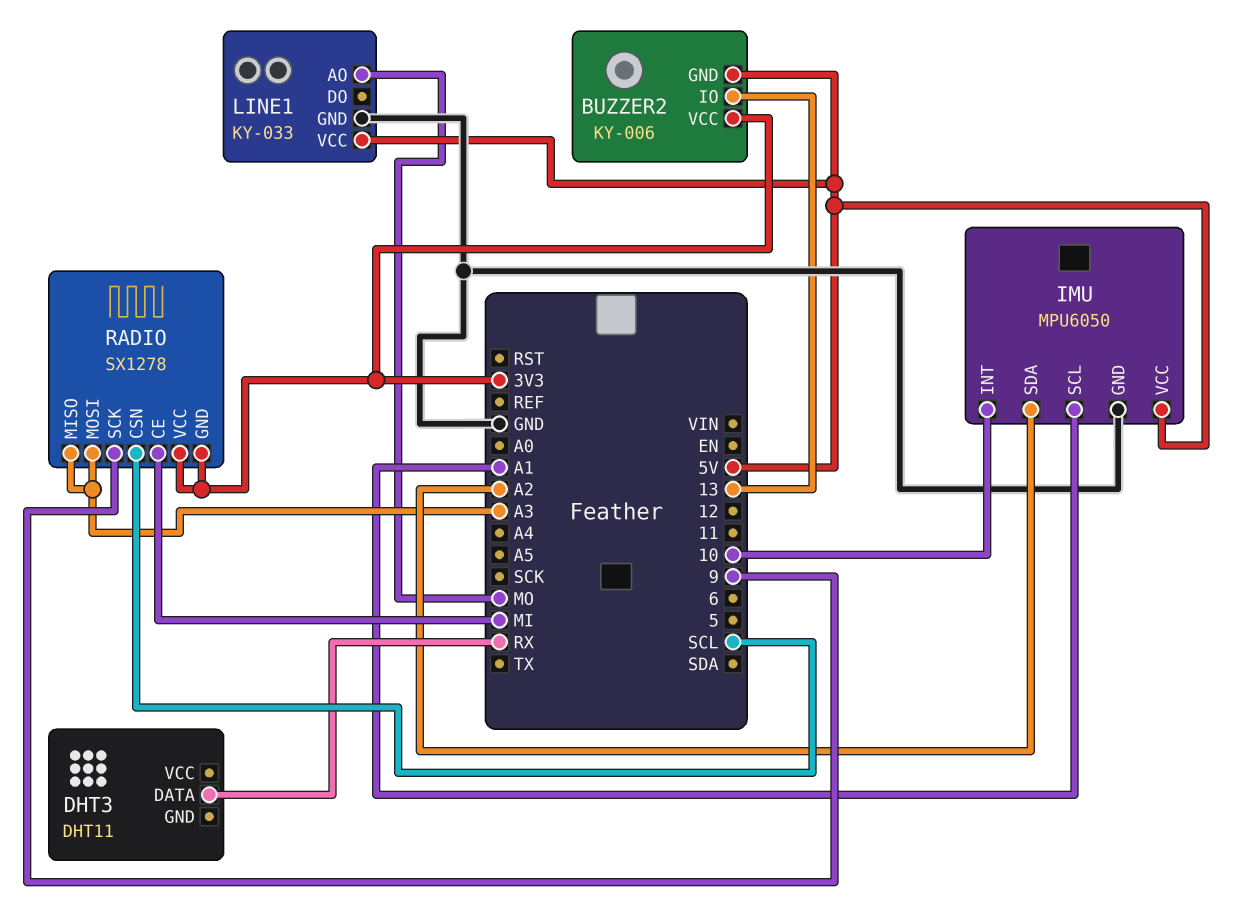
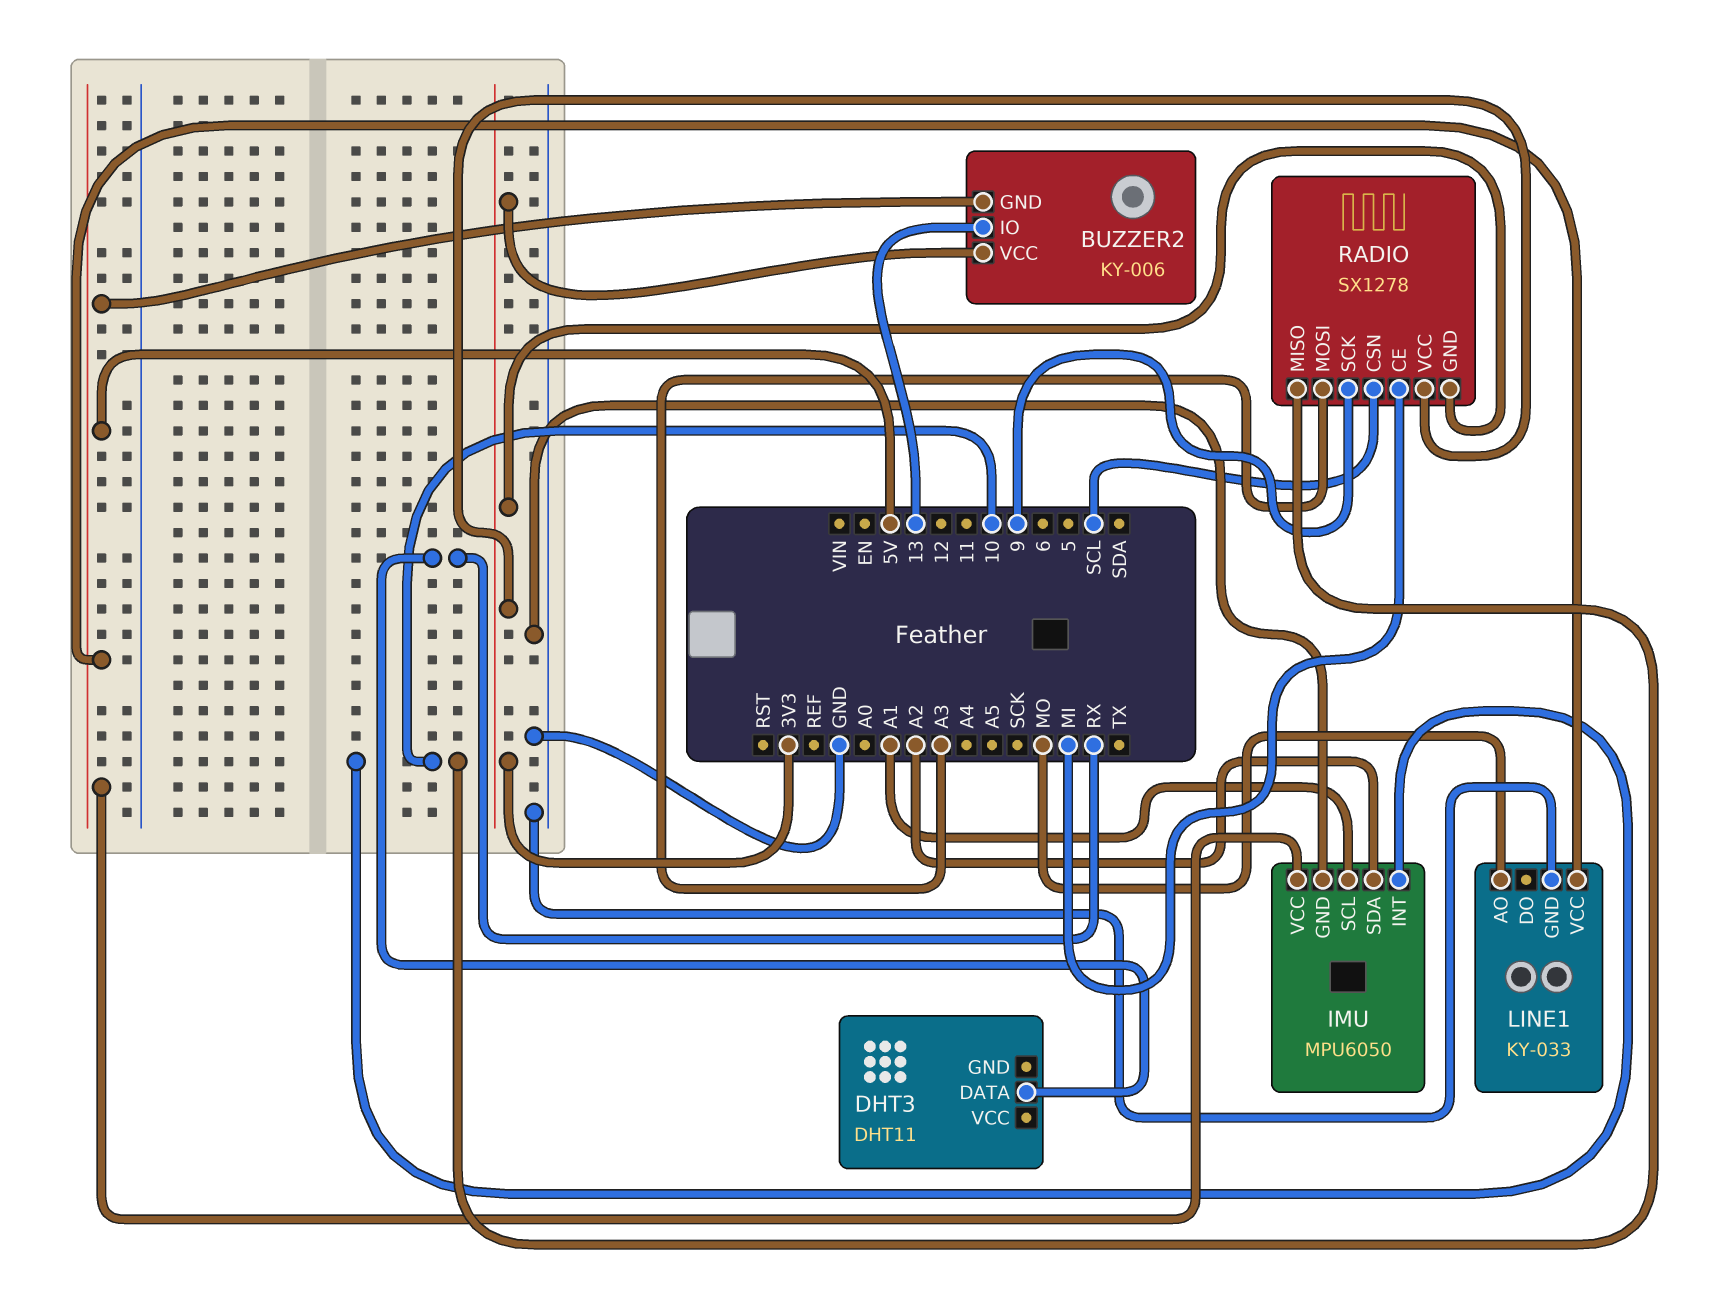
RADIO pin MISO: A3 -> 10

